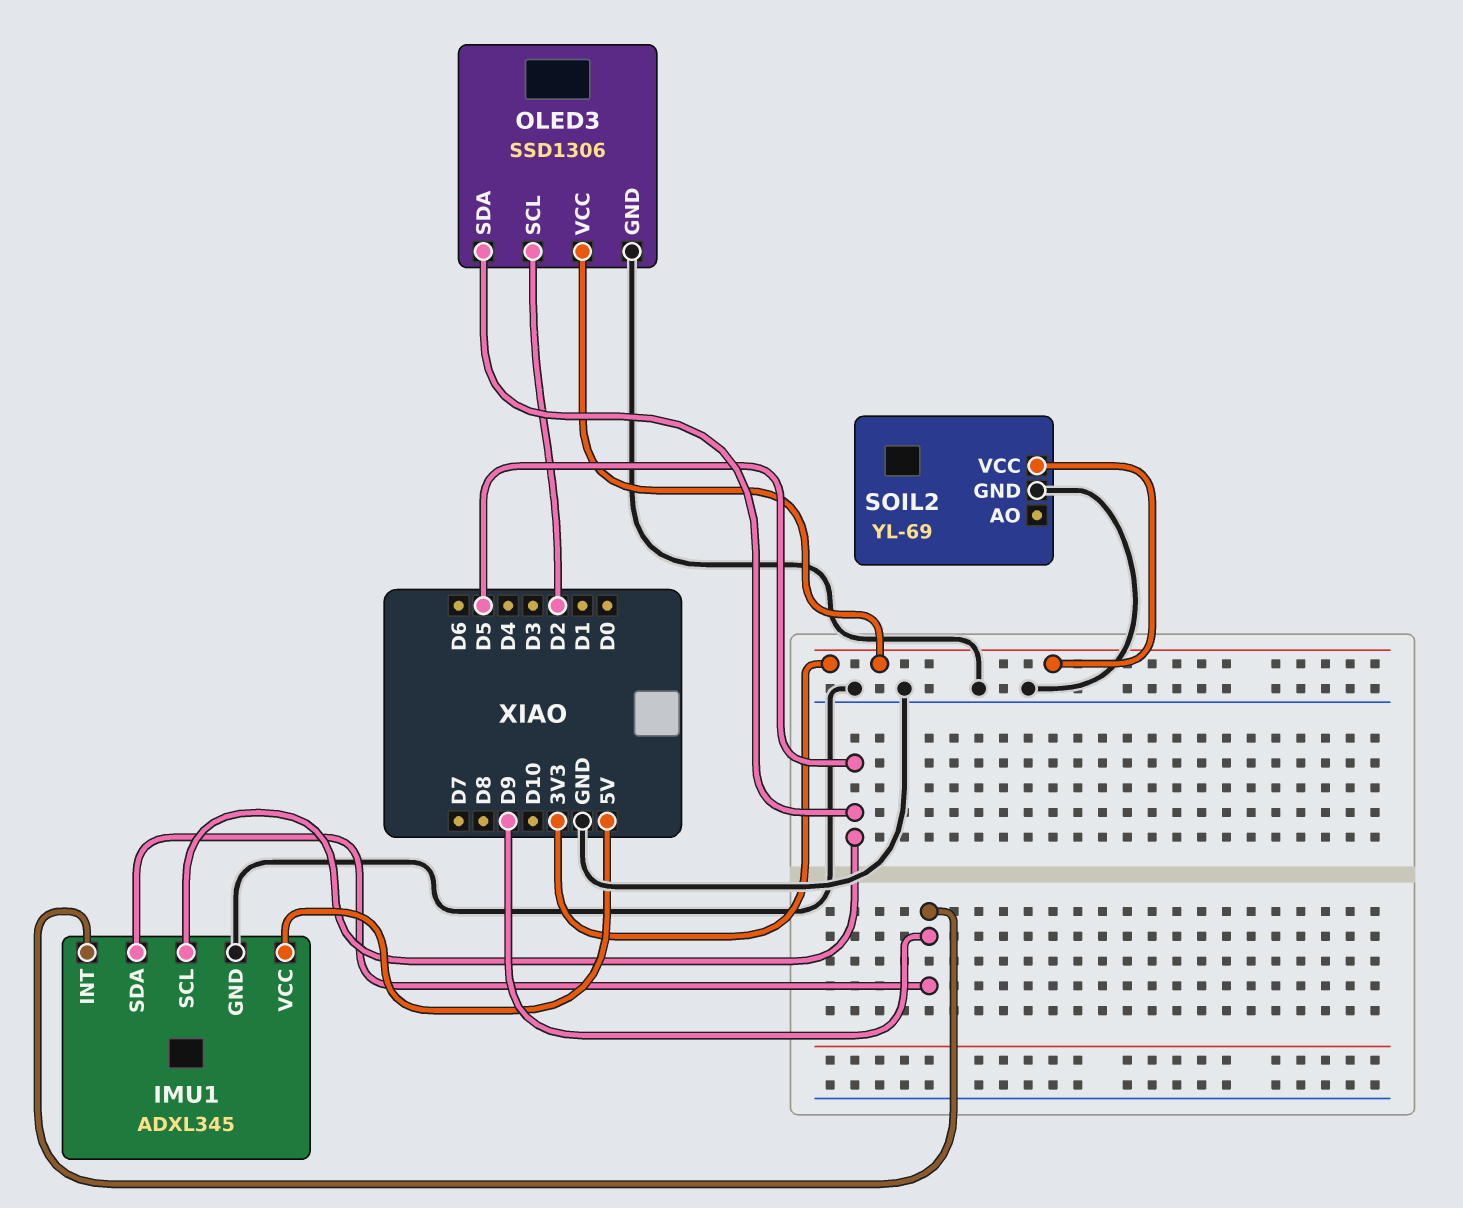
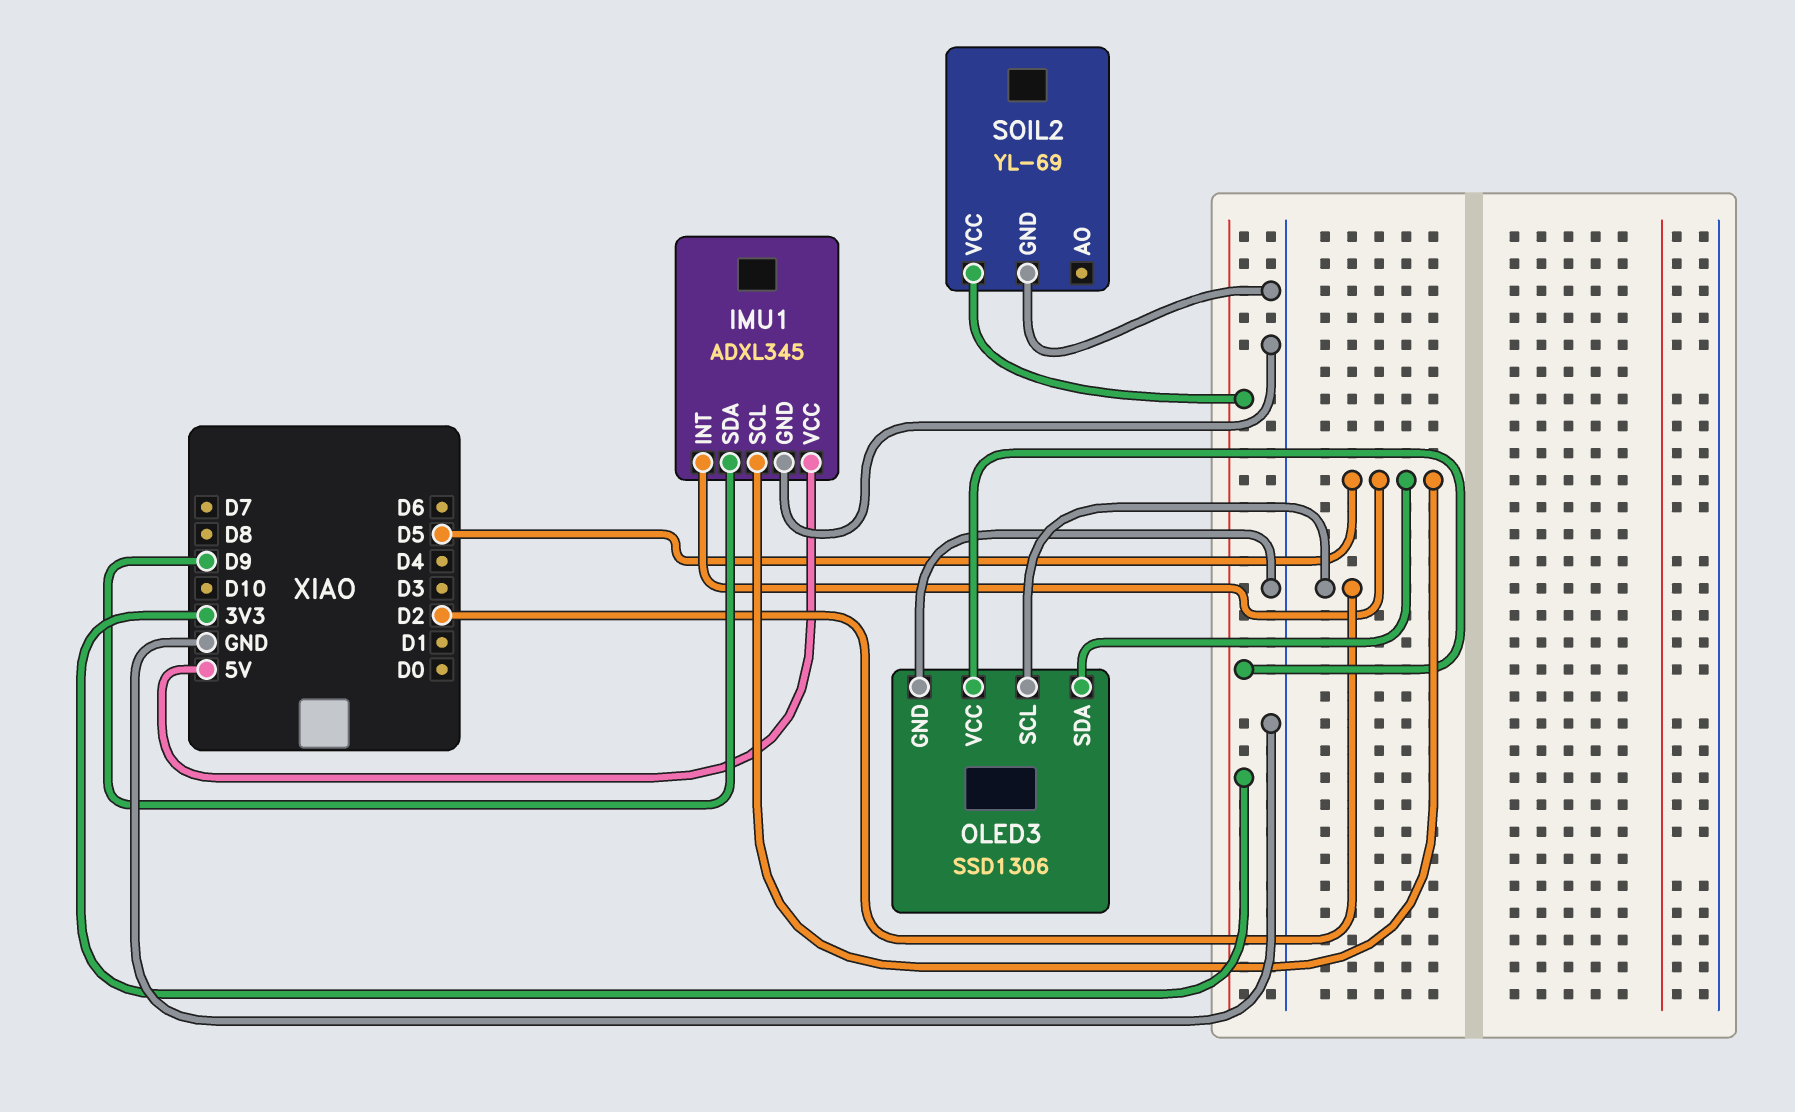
IMU1 pin INT: D9 -> D5

